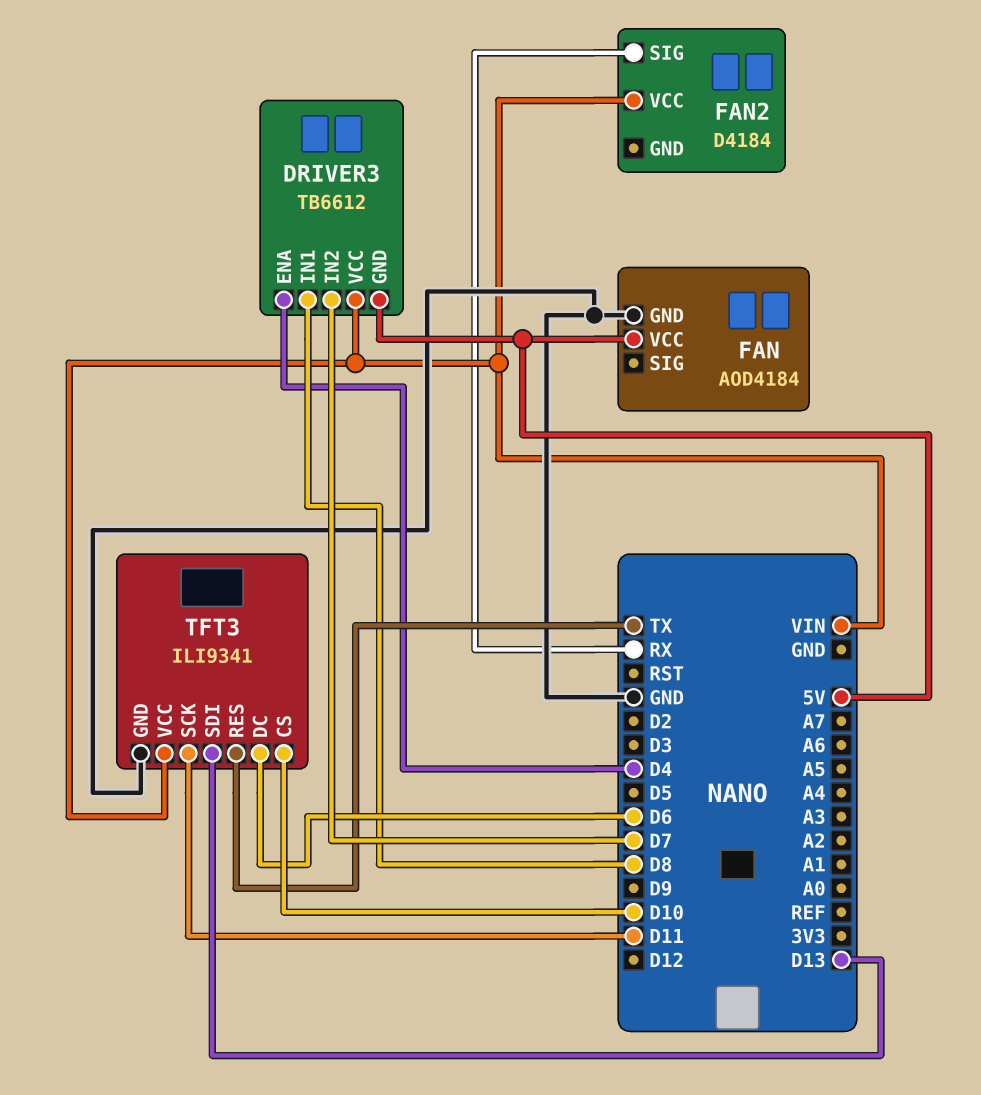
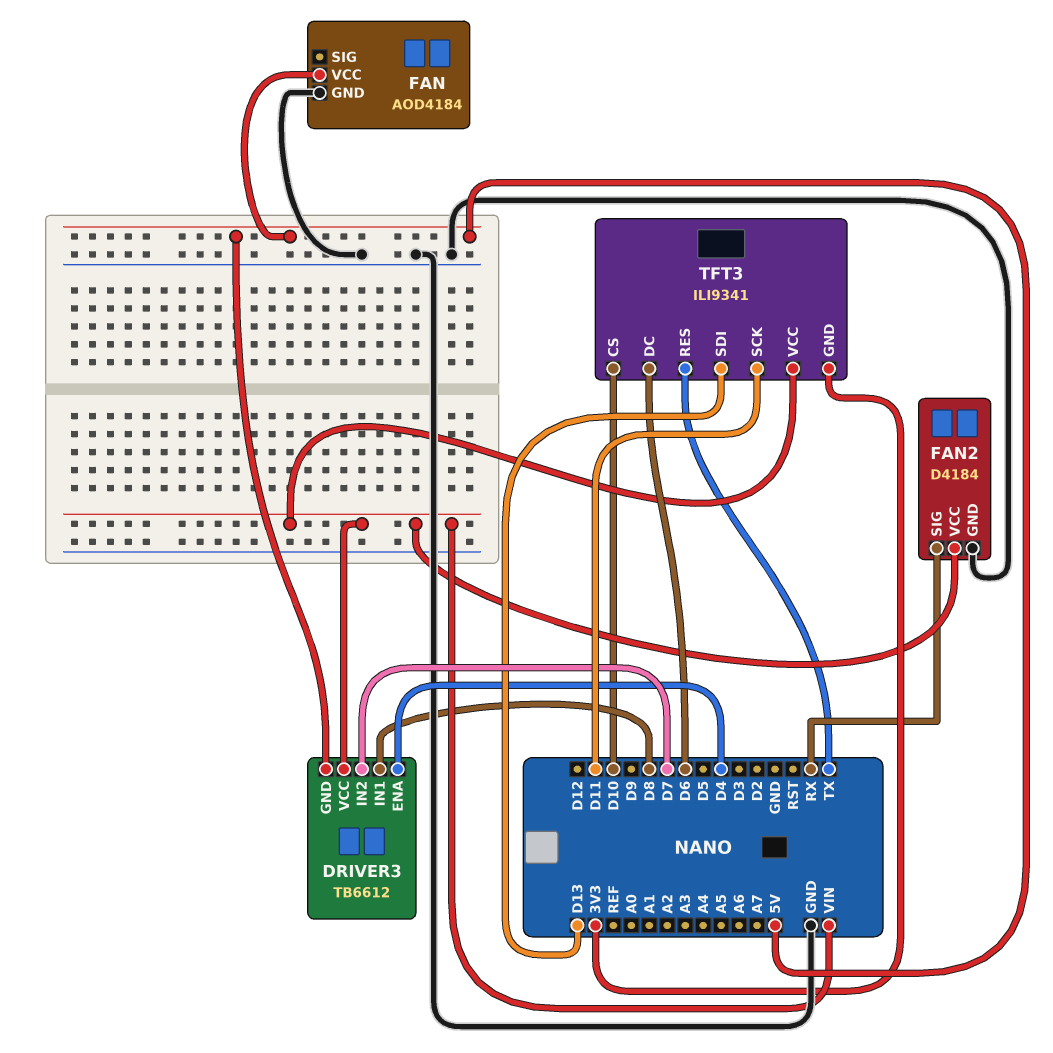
FAN2 pin GND: none -> GND
TFT3 pin GND: GND -> 3V3

